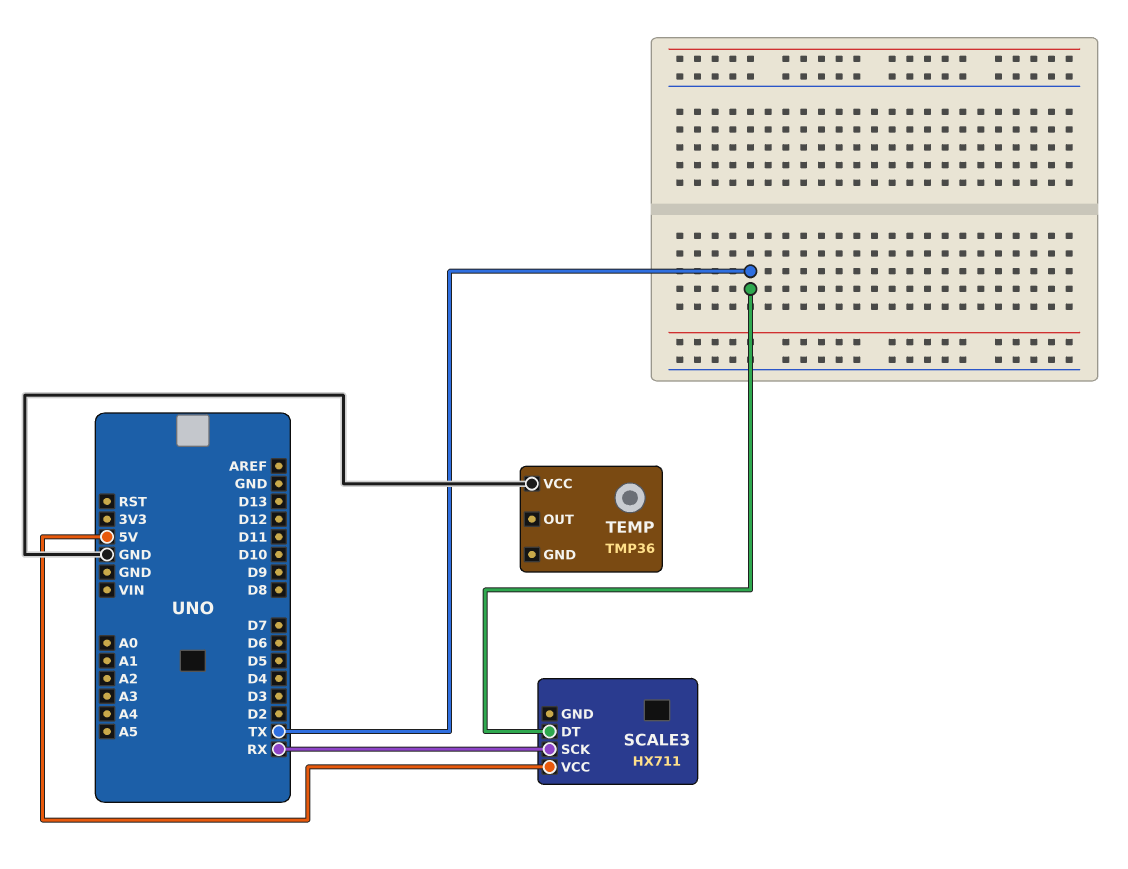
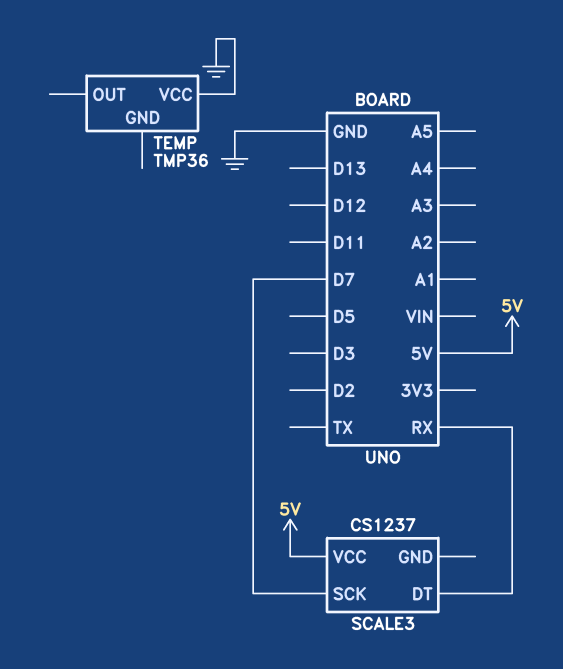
SCALE3: HX711 -> CS1237
SCALE3 pin DT: TX -> RX
SCALE3 pin SCK: RX -> D7

